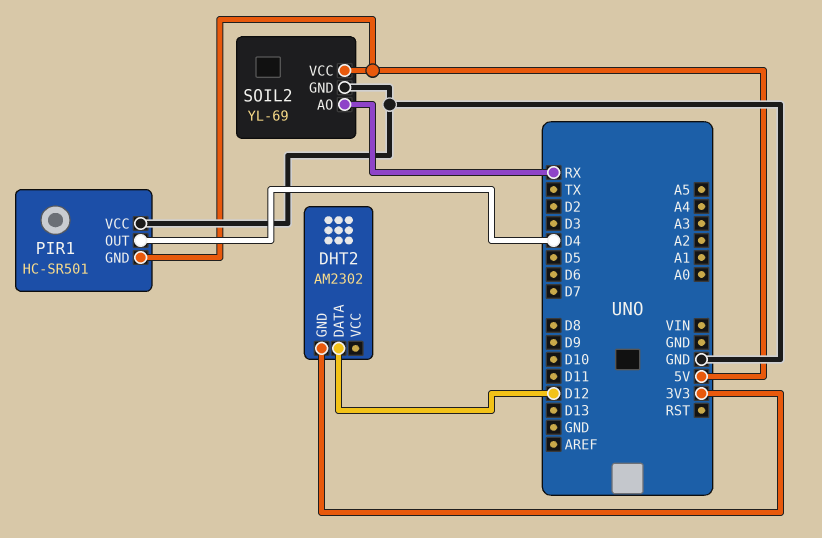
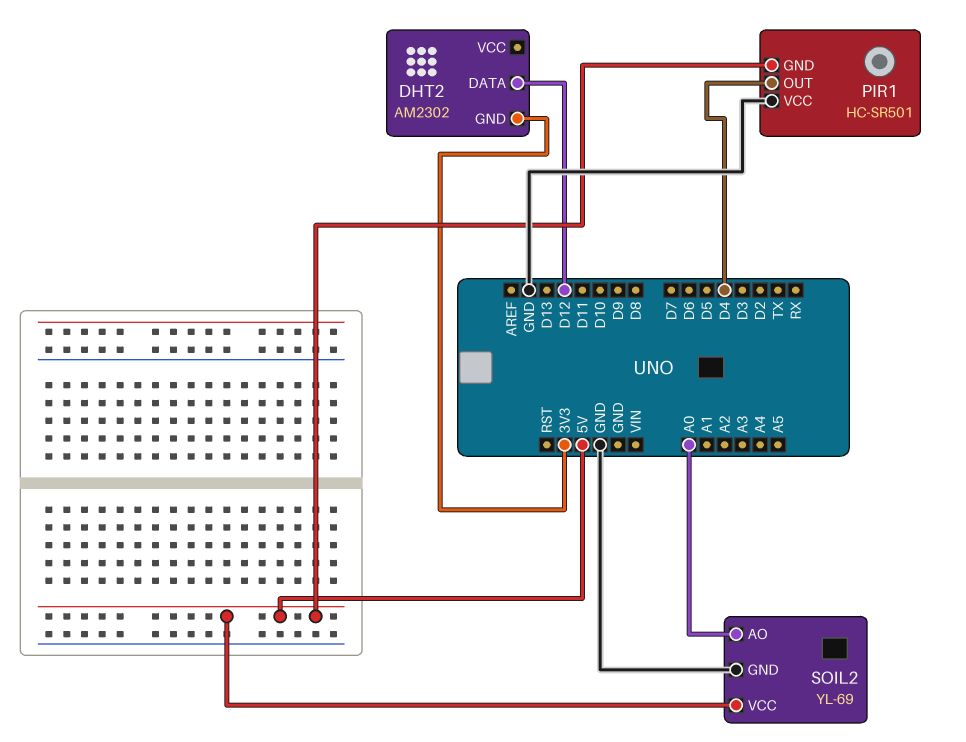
SOIL2 pin AO: RX -> A0

